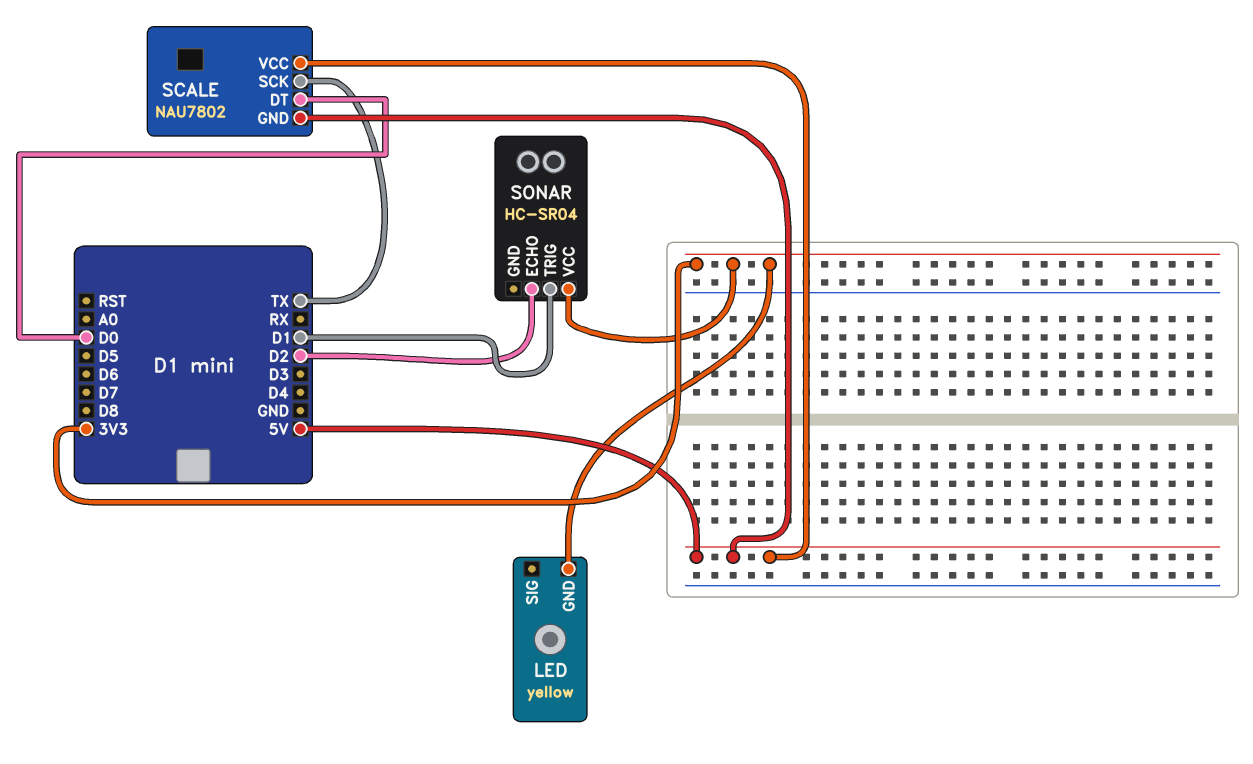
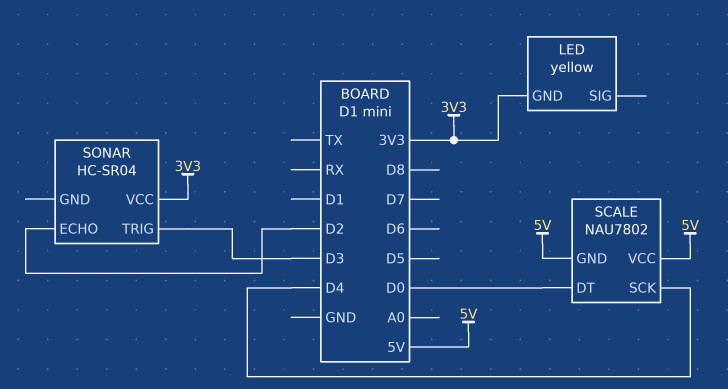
SCALE pin SCK: TX -> D4
SONAR pin TRIG: D1 -> D3

